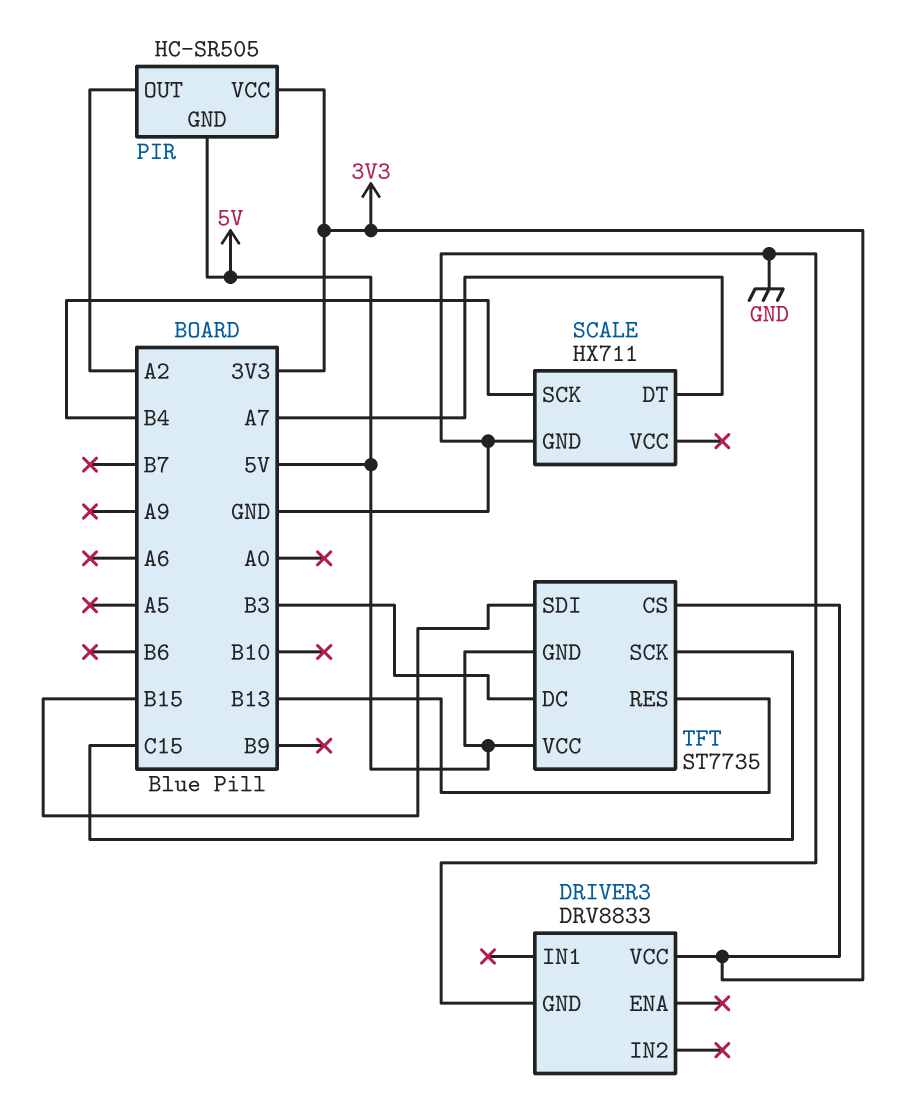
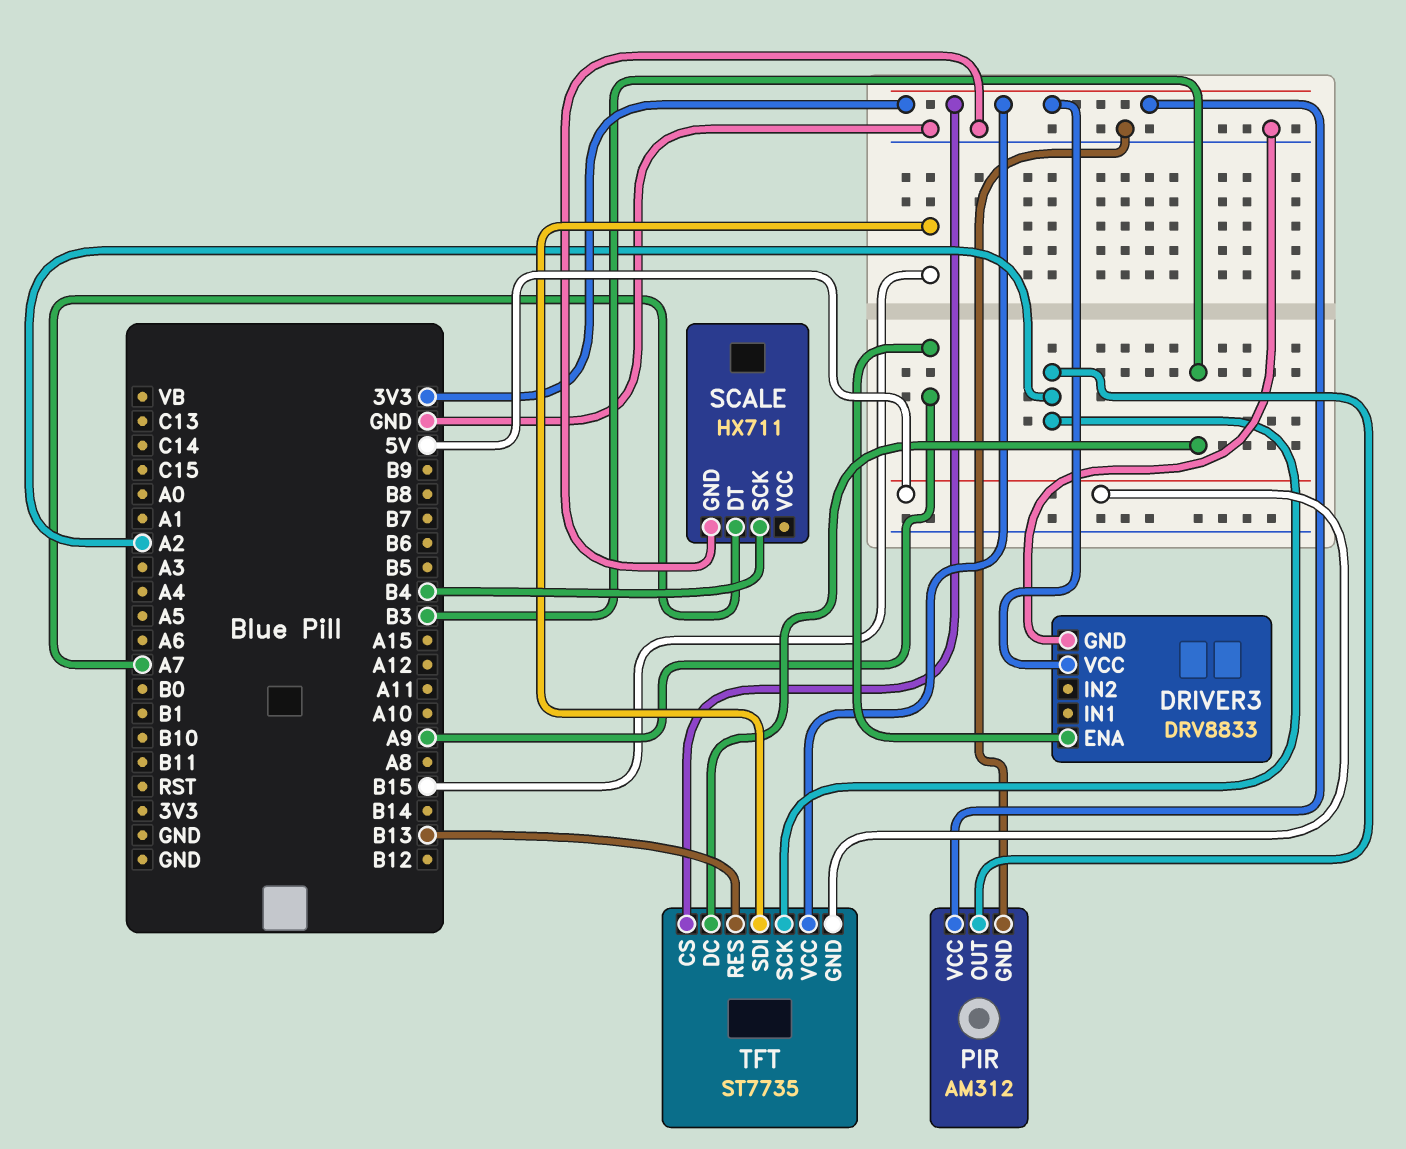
DRIVER3 pin ENA: none -> A9
PIR: HC-SR505 -> AM312
PIR pin GND: 5V -> GND
TFT pin SCK: C15 -> A2
TFT pin VCC: 5V -> 3V3

